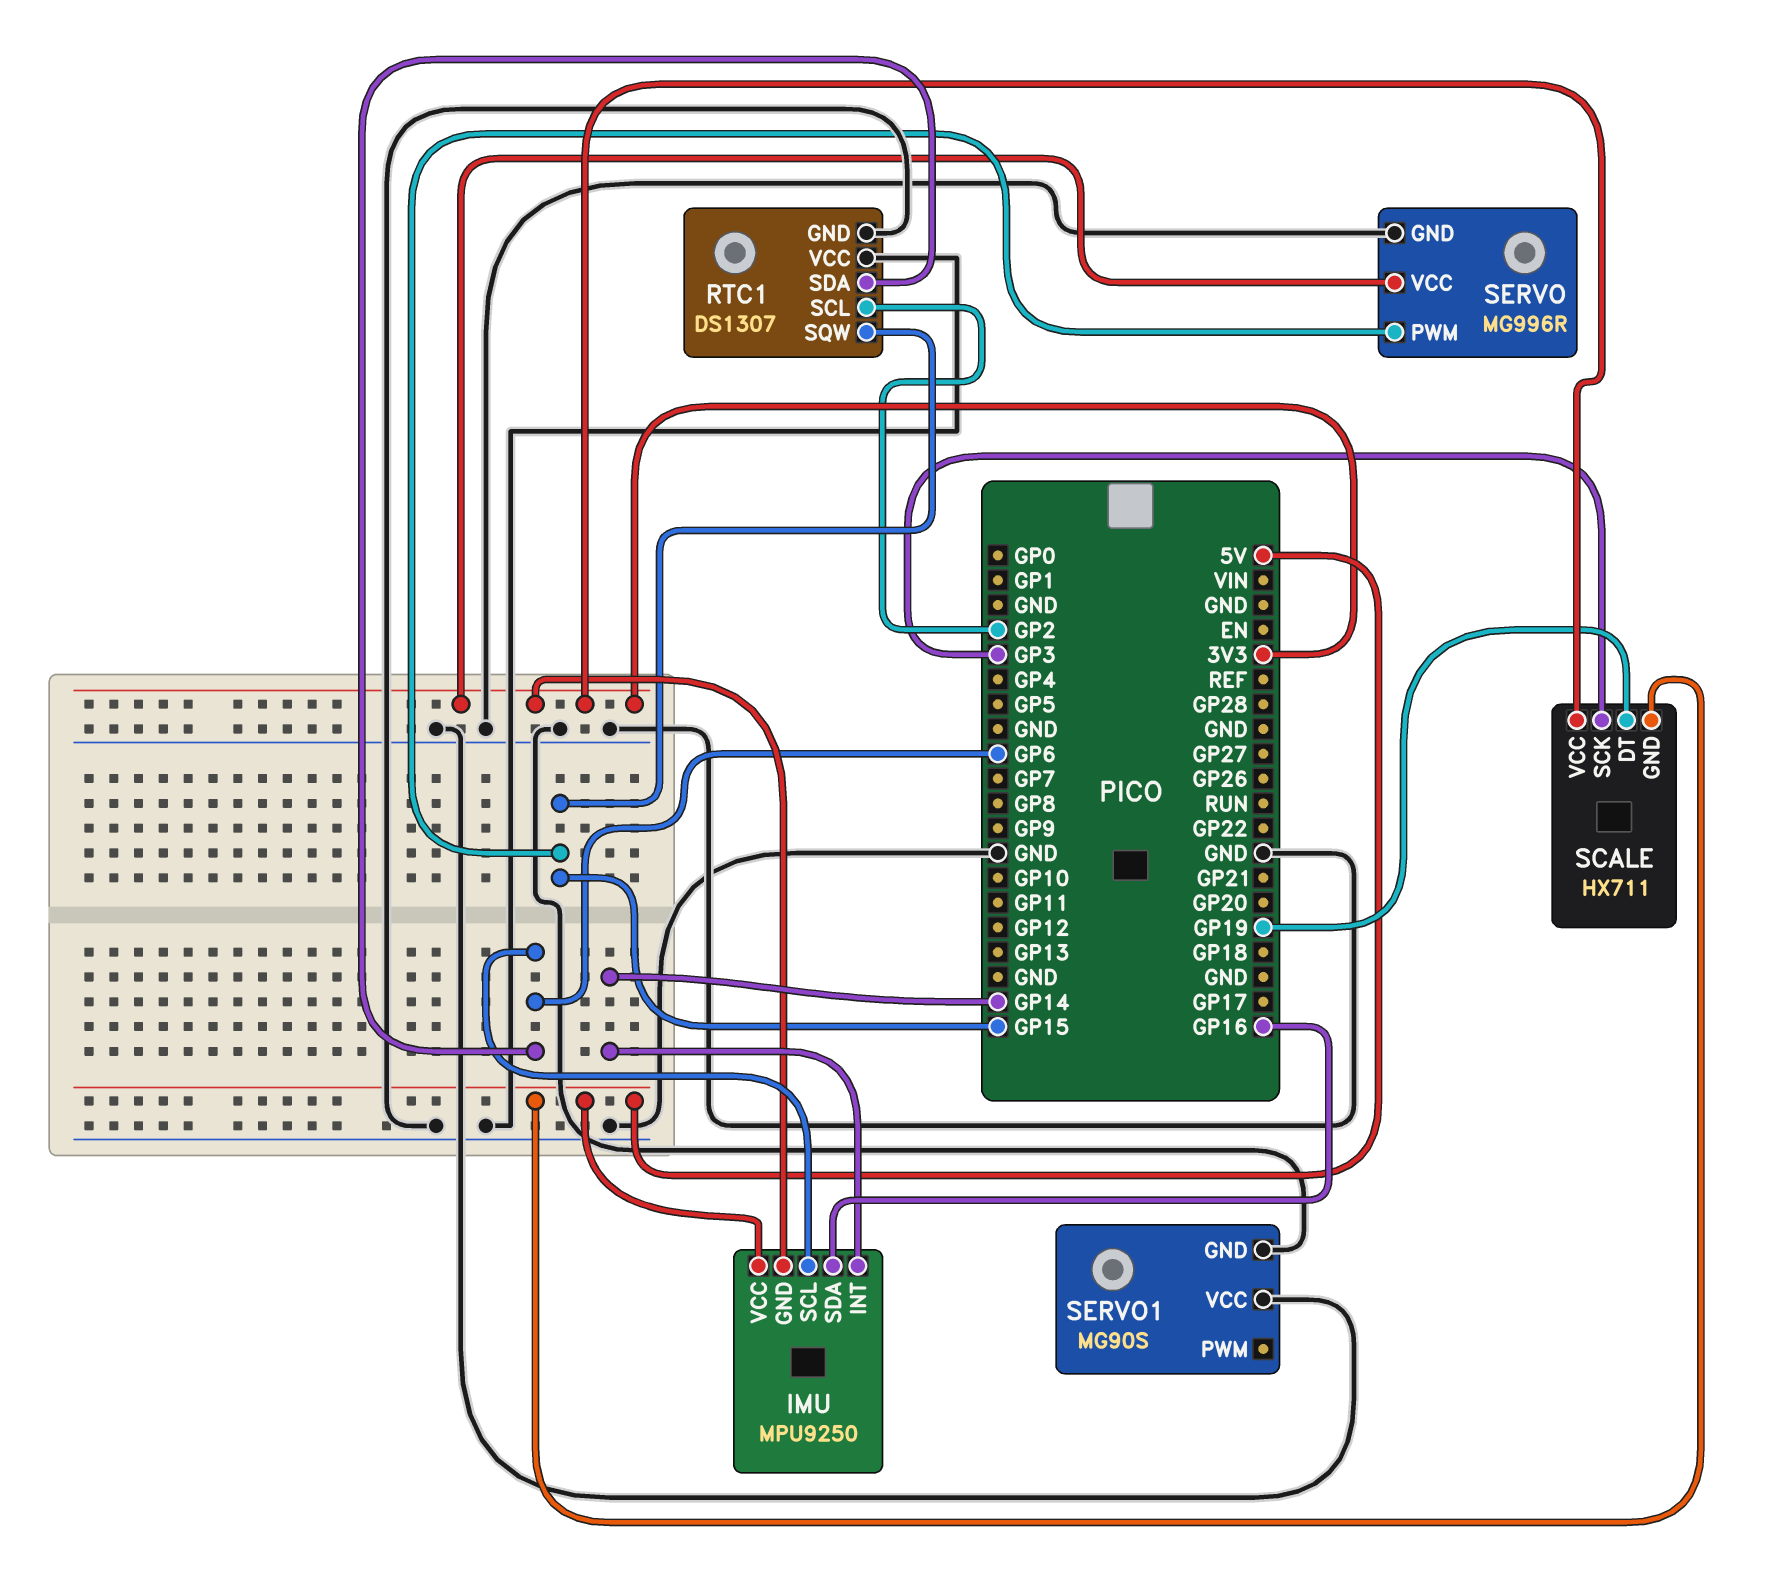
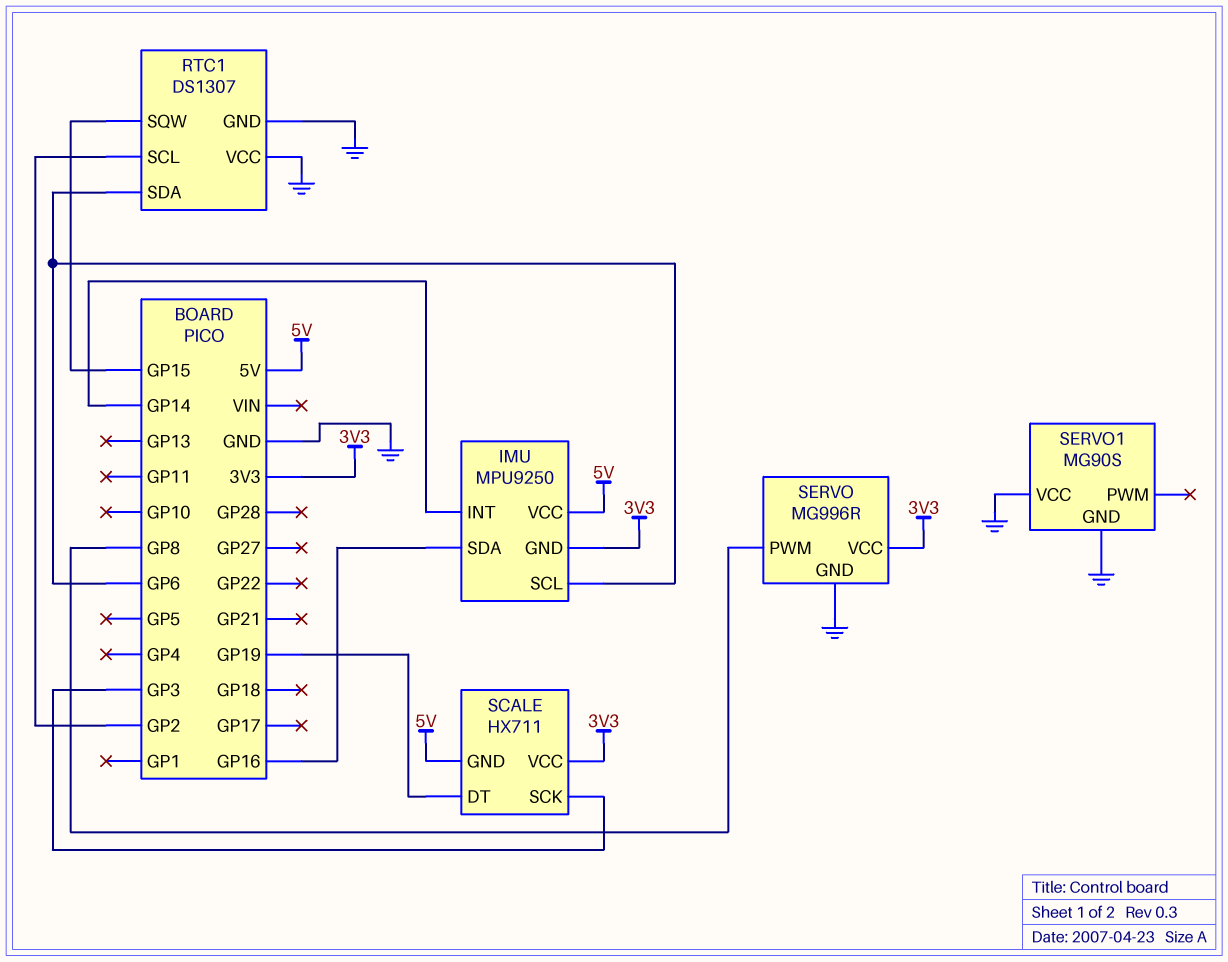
SERVO pin PWM: GP15 -> GP8

